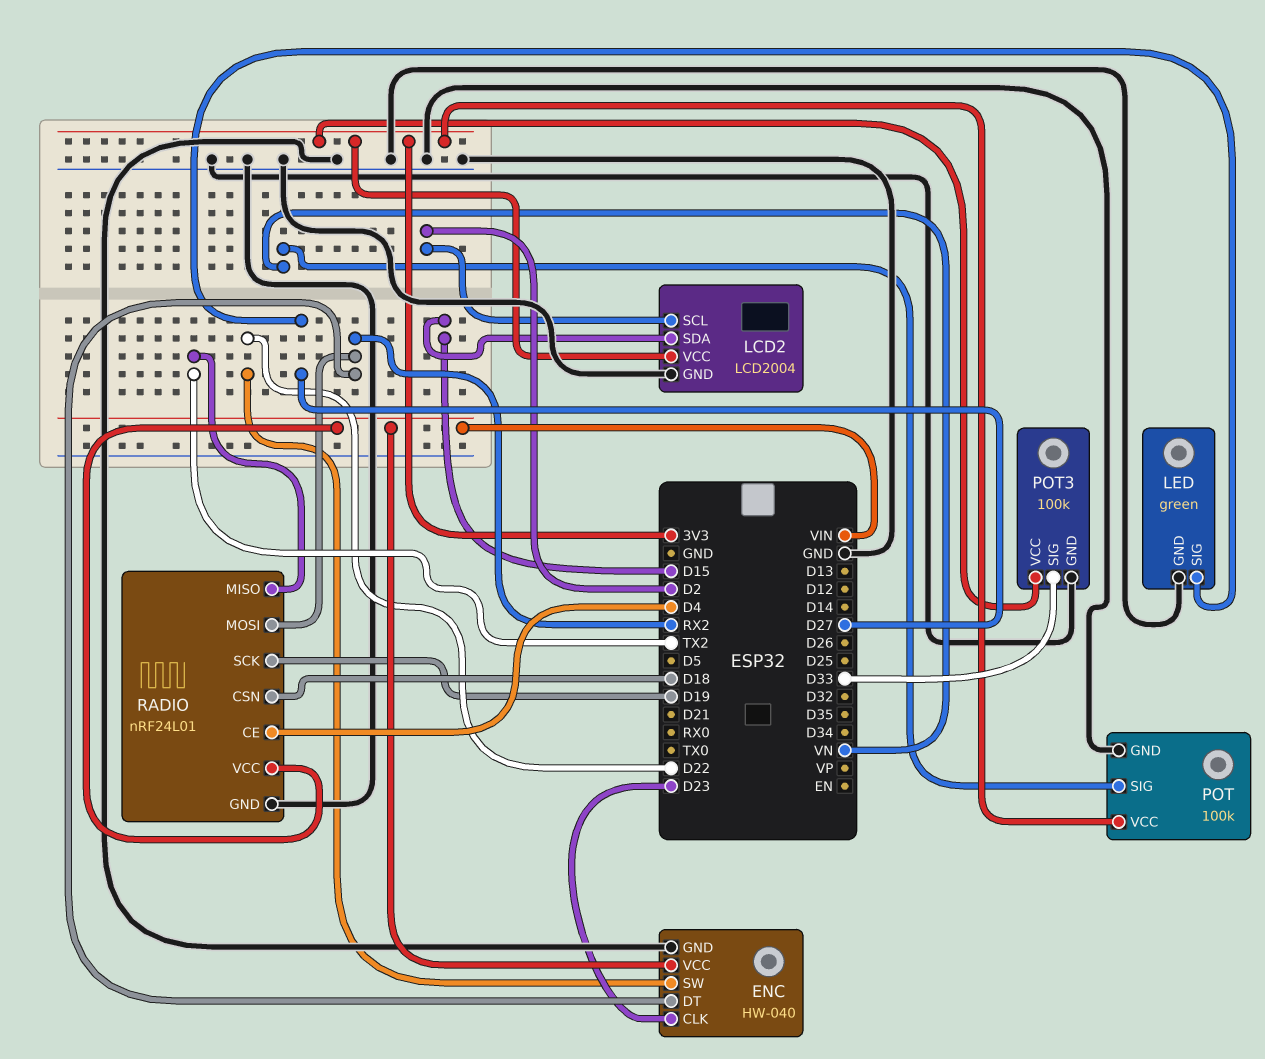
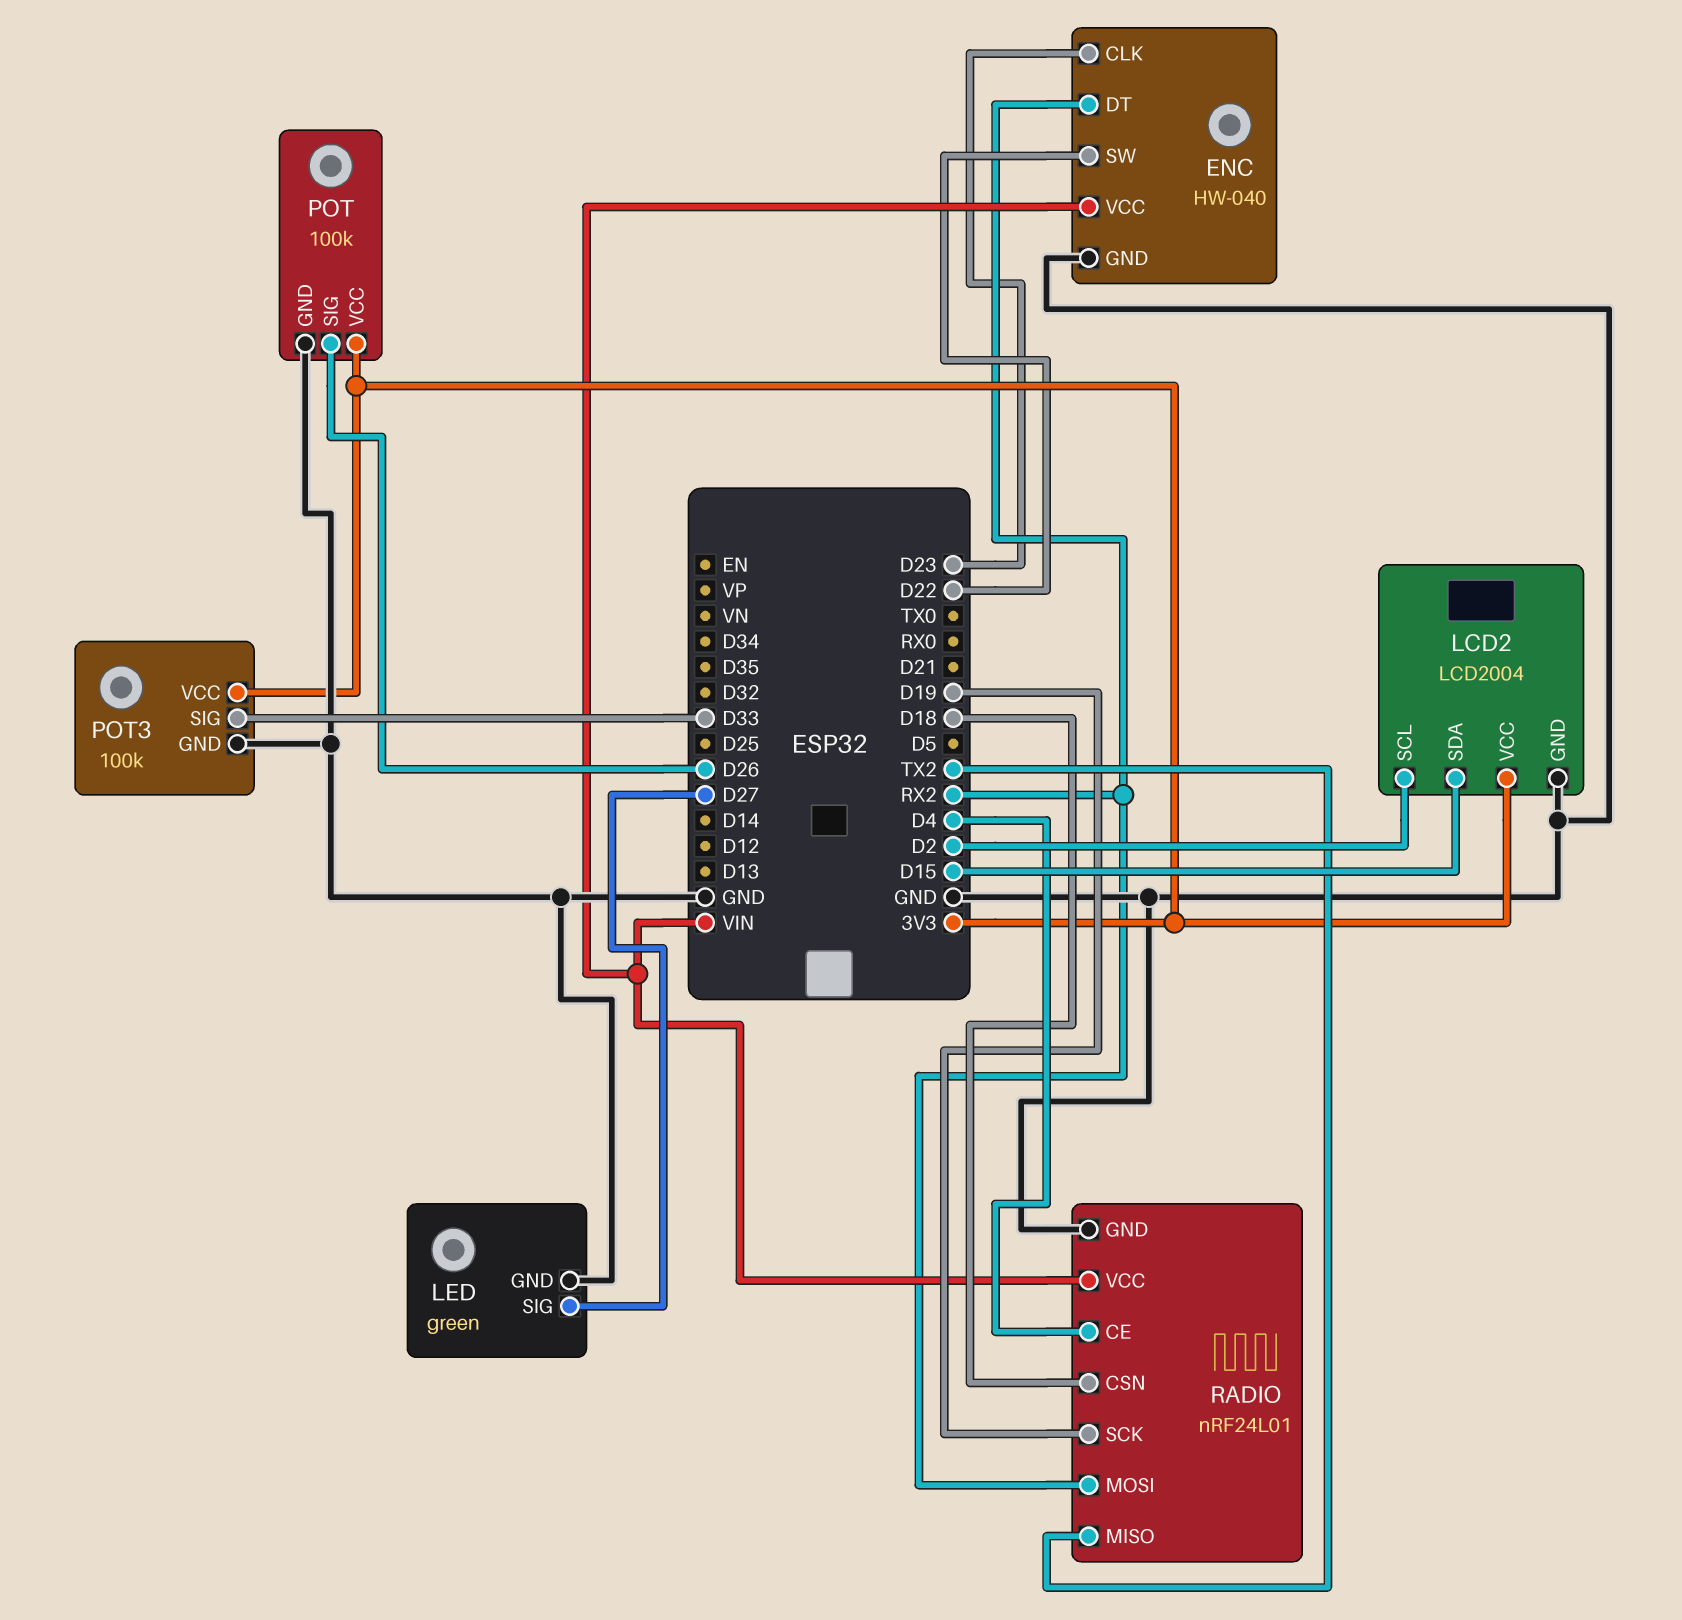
POT pin SIG: VN -> D26

